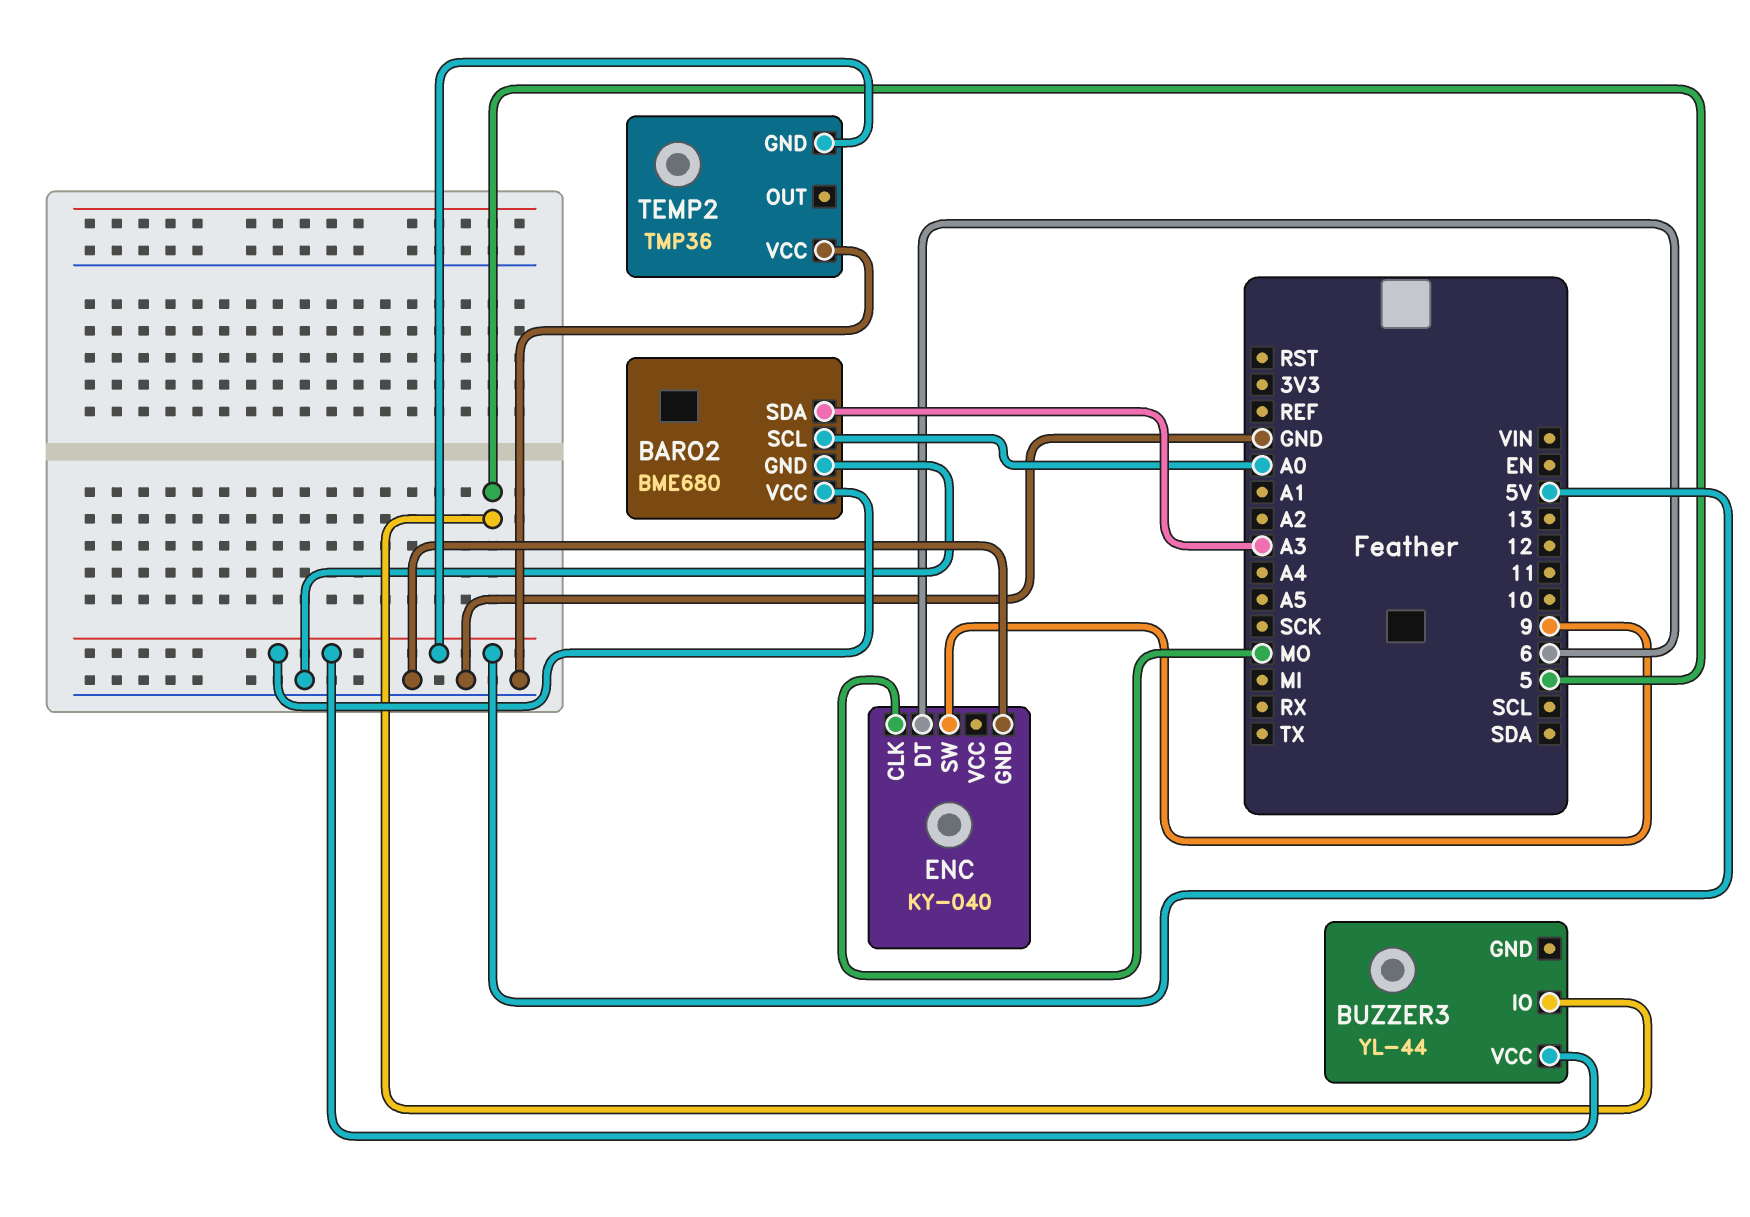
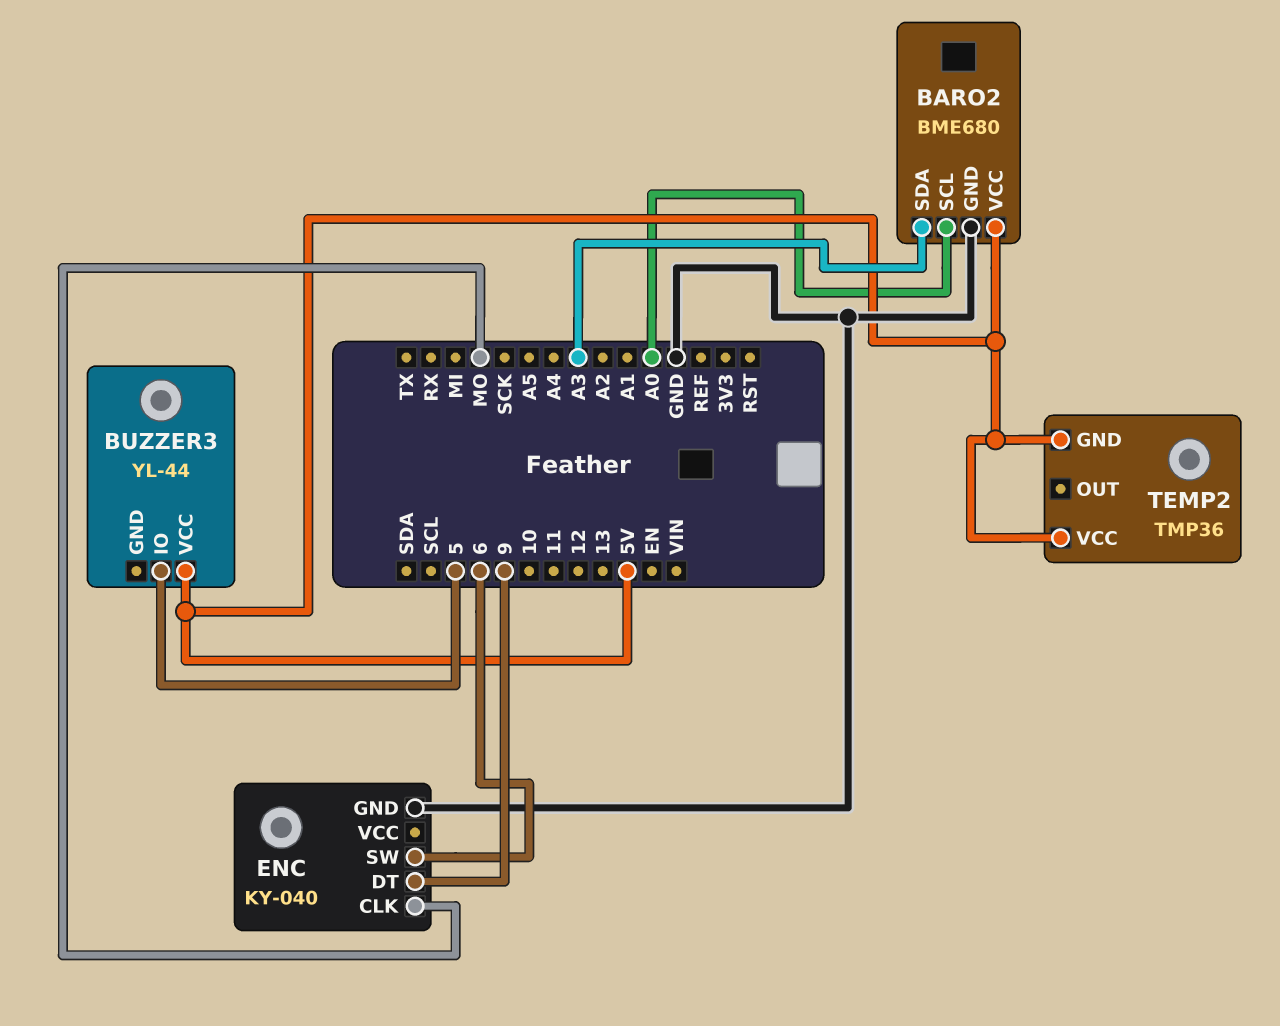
ENC pin DT: 6 -> 9
ENC pin SW: 9 -> 6
TEMP2 pin VCC: GND -> 5V

